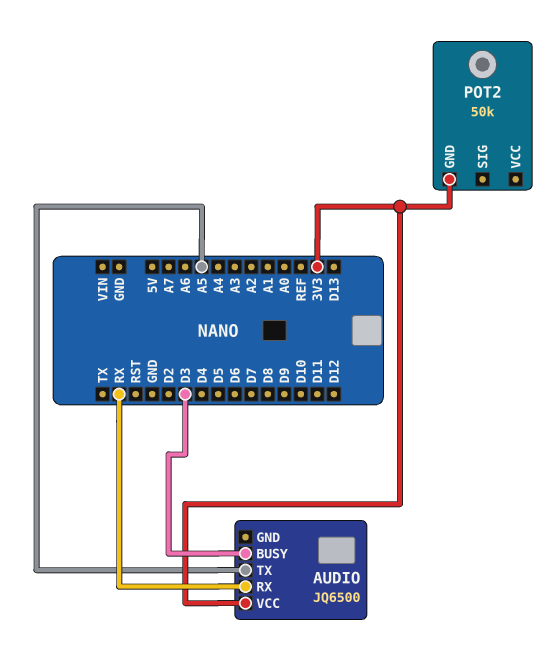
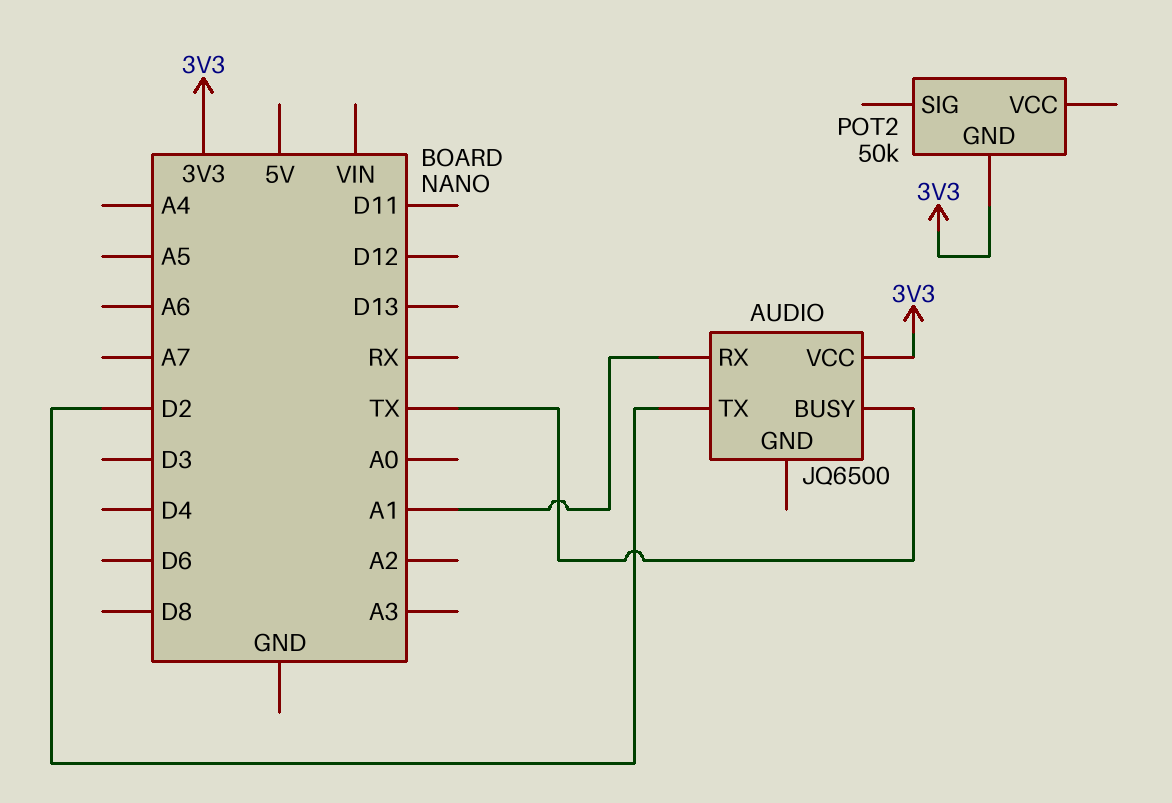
AUDIO pin BUSY: D3 -> TX
AUDIO pin RX: RX -> A1
AUDIO pin TX: A5 -> D2

